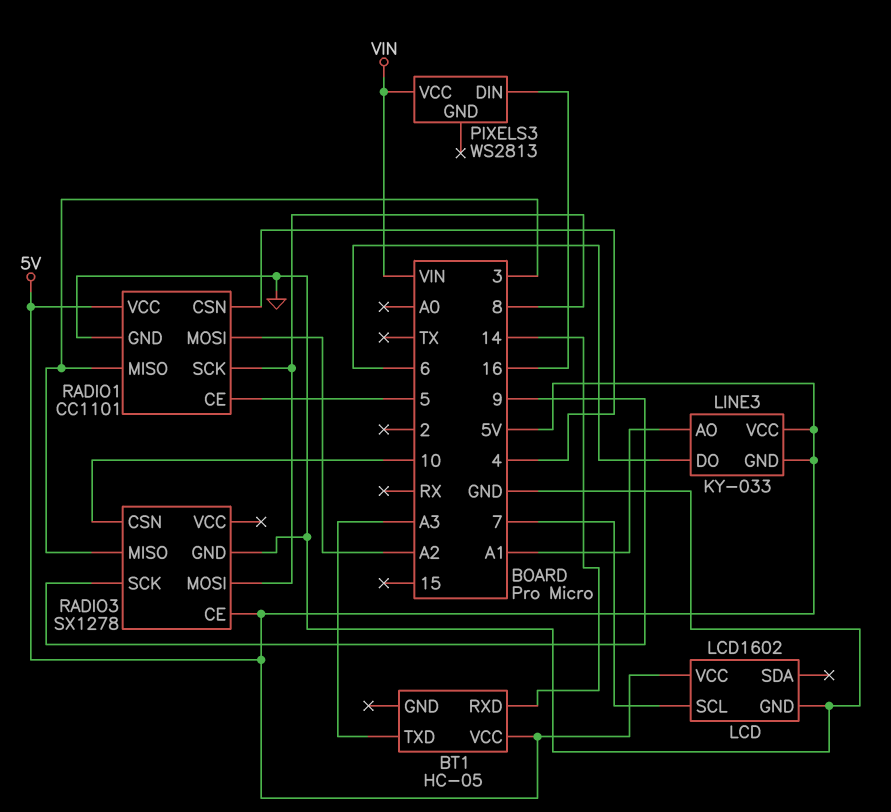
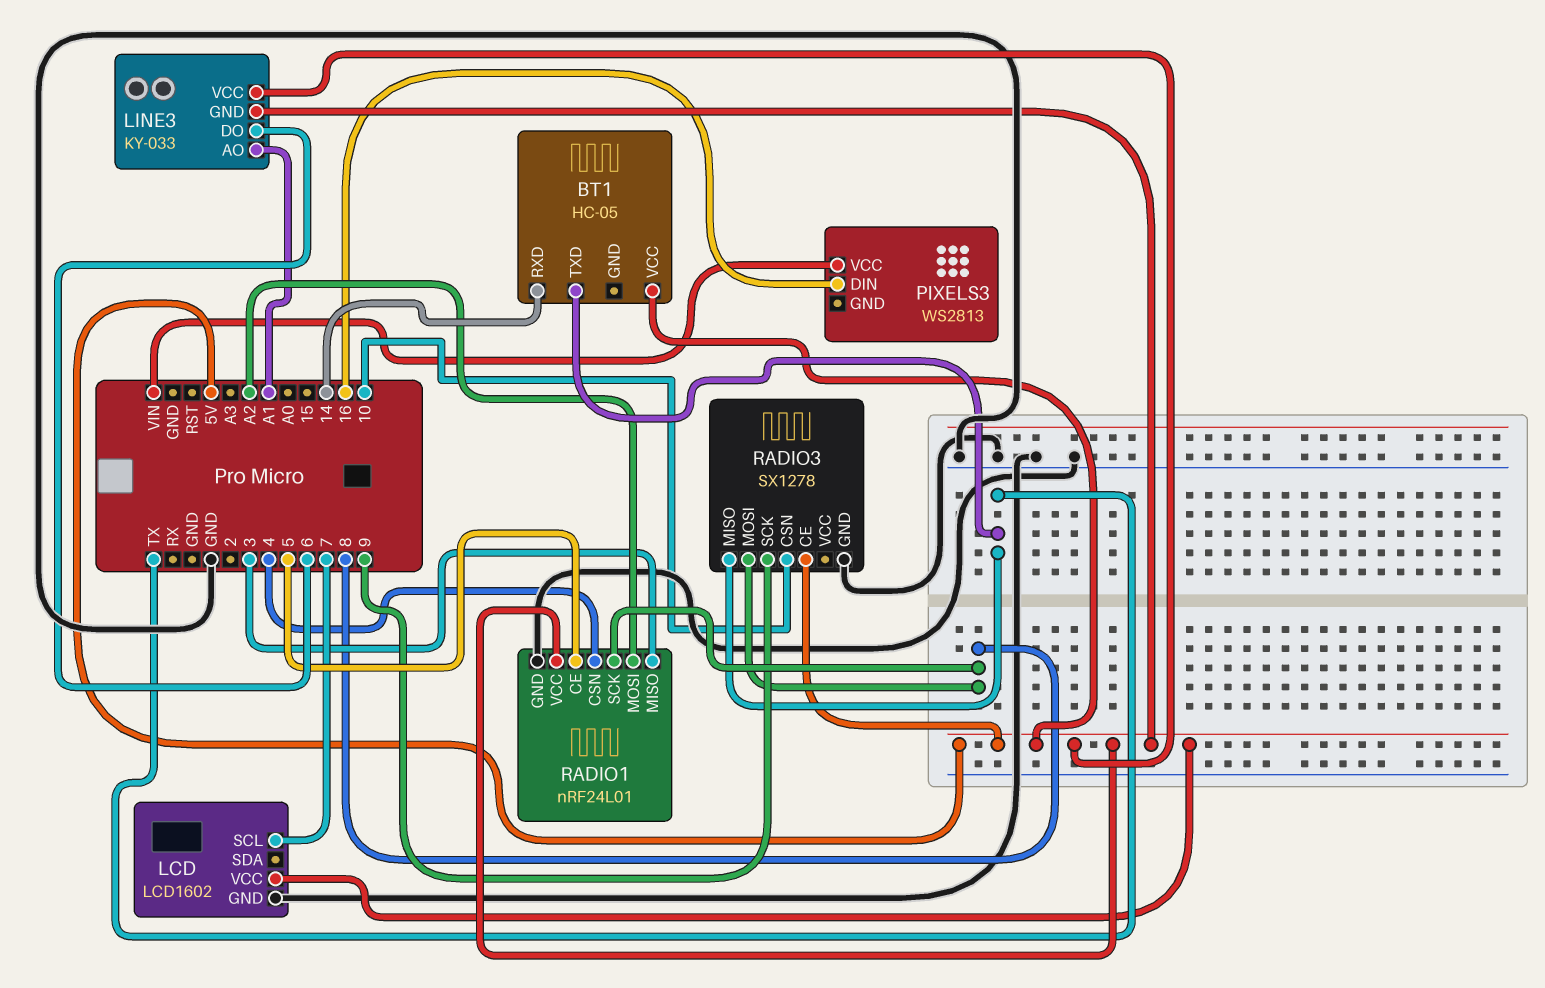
BT1 pin TXD: A3 -> TX
RADIO1: CC1101 -> nRF24L01
RADIO3 pin MISO: 3 -> TX

